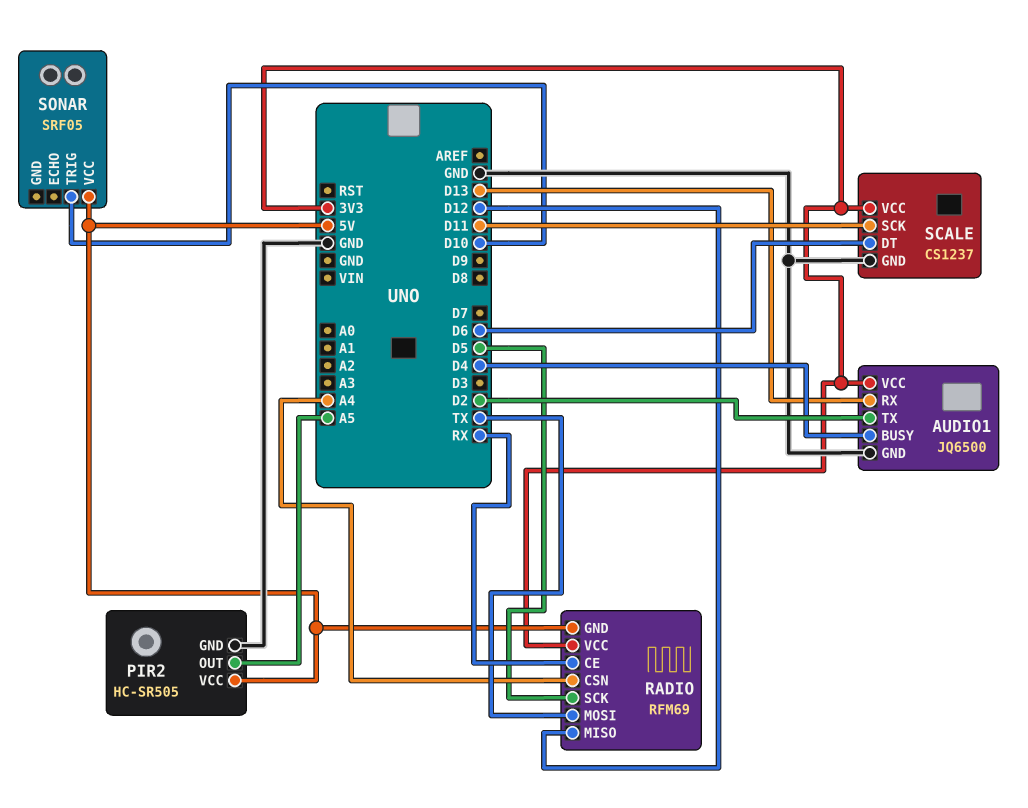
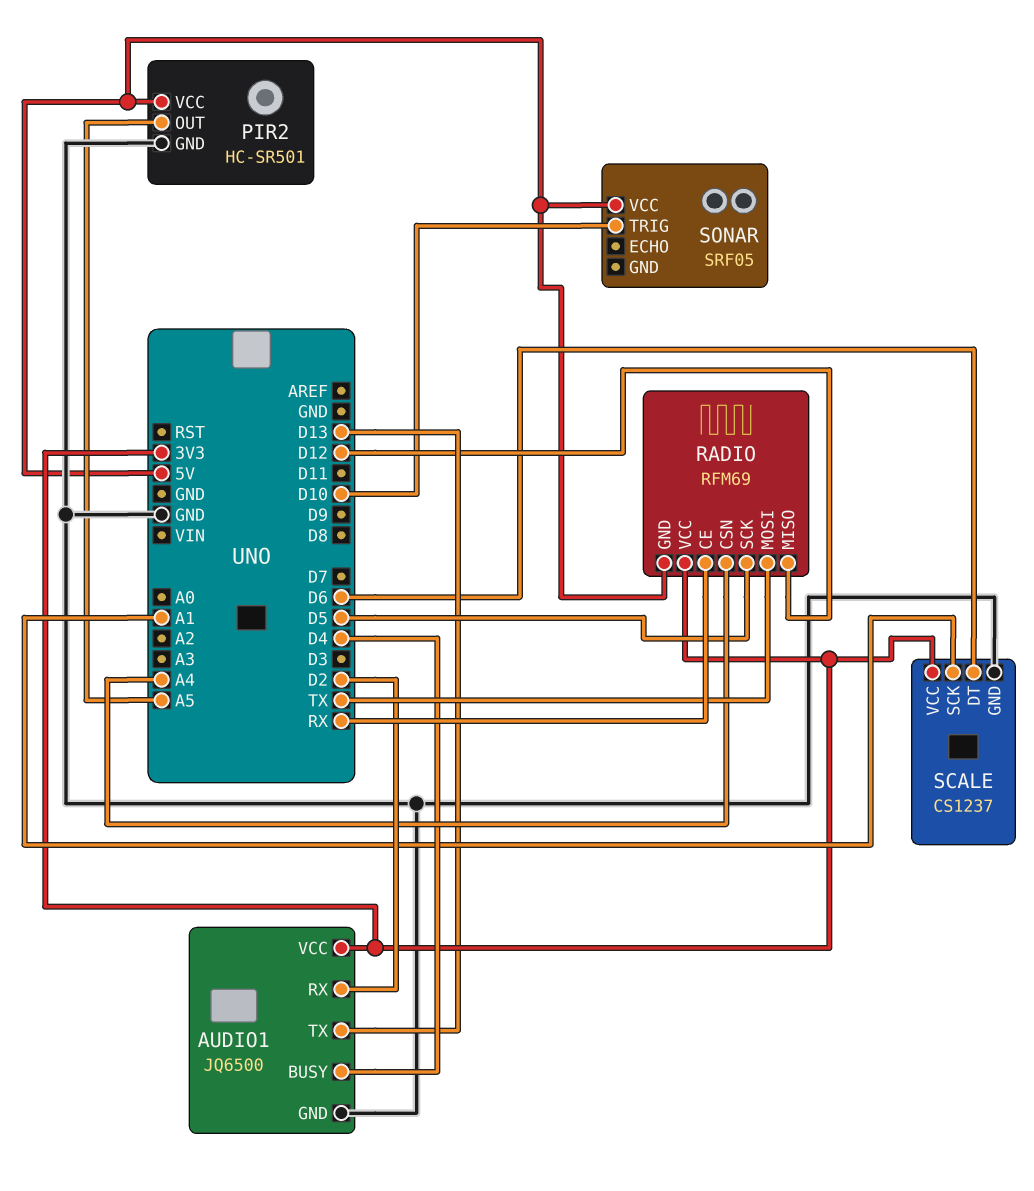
AUDIO1 pin RX: D13 -> D2
AUDIO1 pin TX: D2 -> D13
PIR2: HC-SR505 -> HC-SR501
SCALE pin SCK: D11 -> A1

